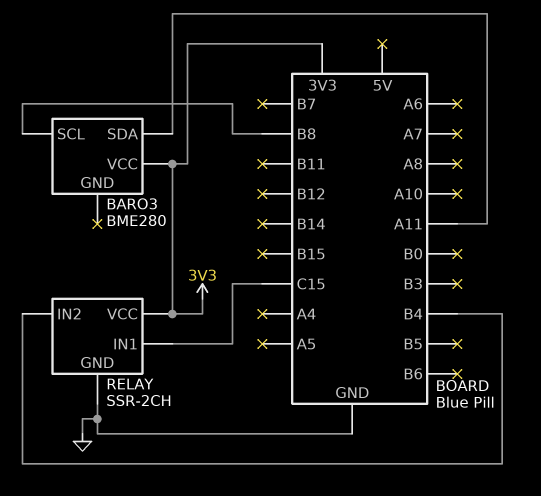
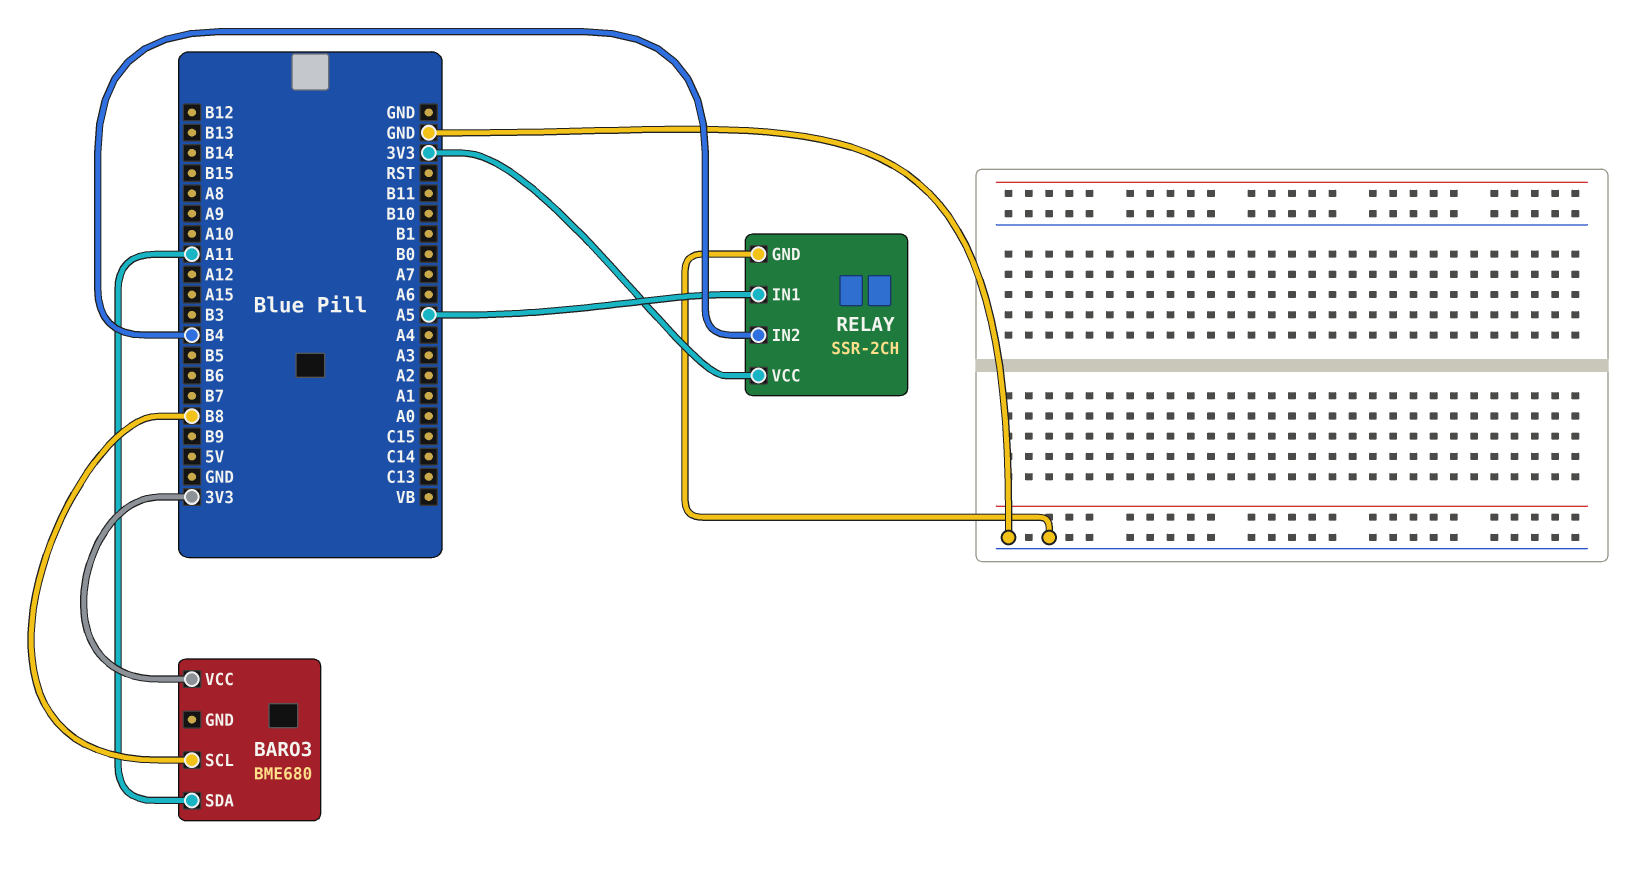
BARO3: BME280 -> BME680
RELAY pin IN1: C15 -> A5

